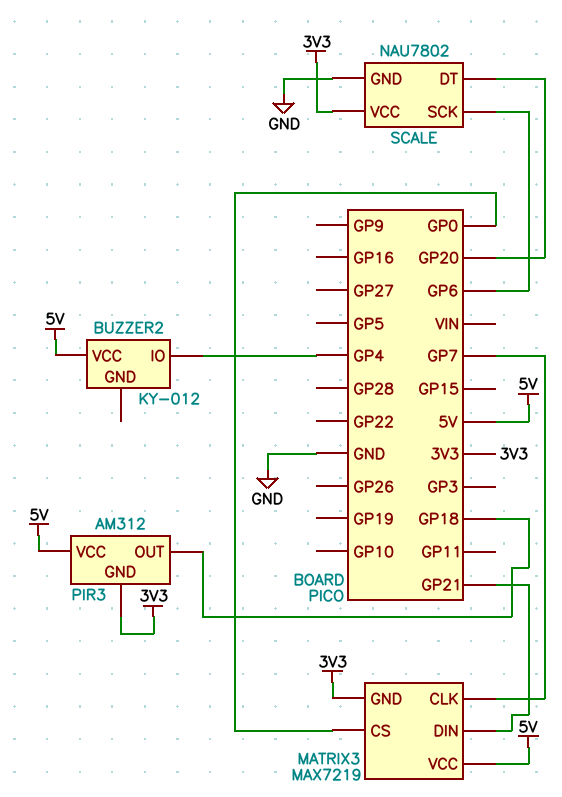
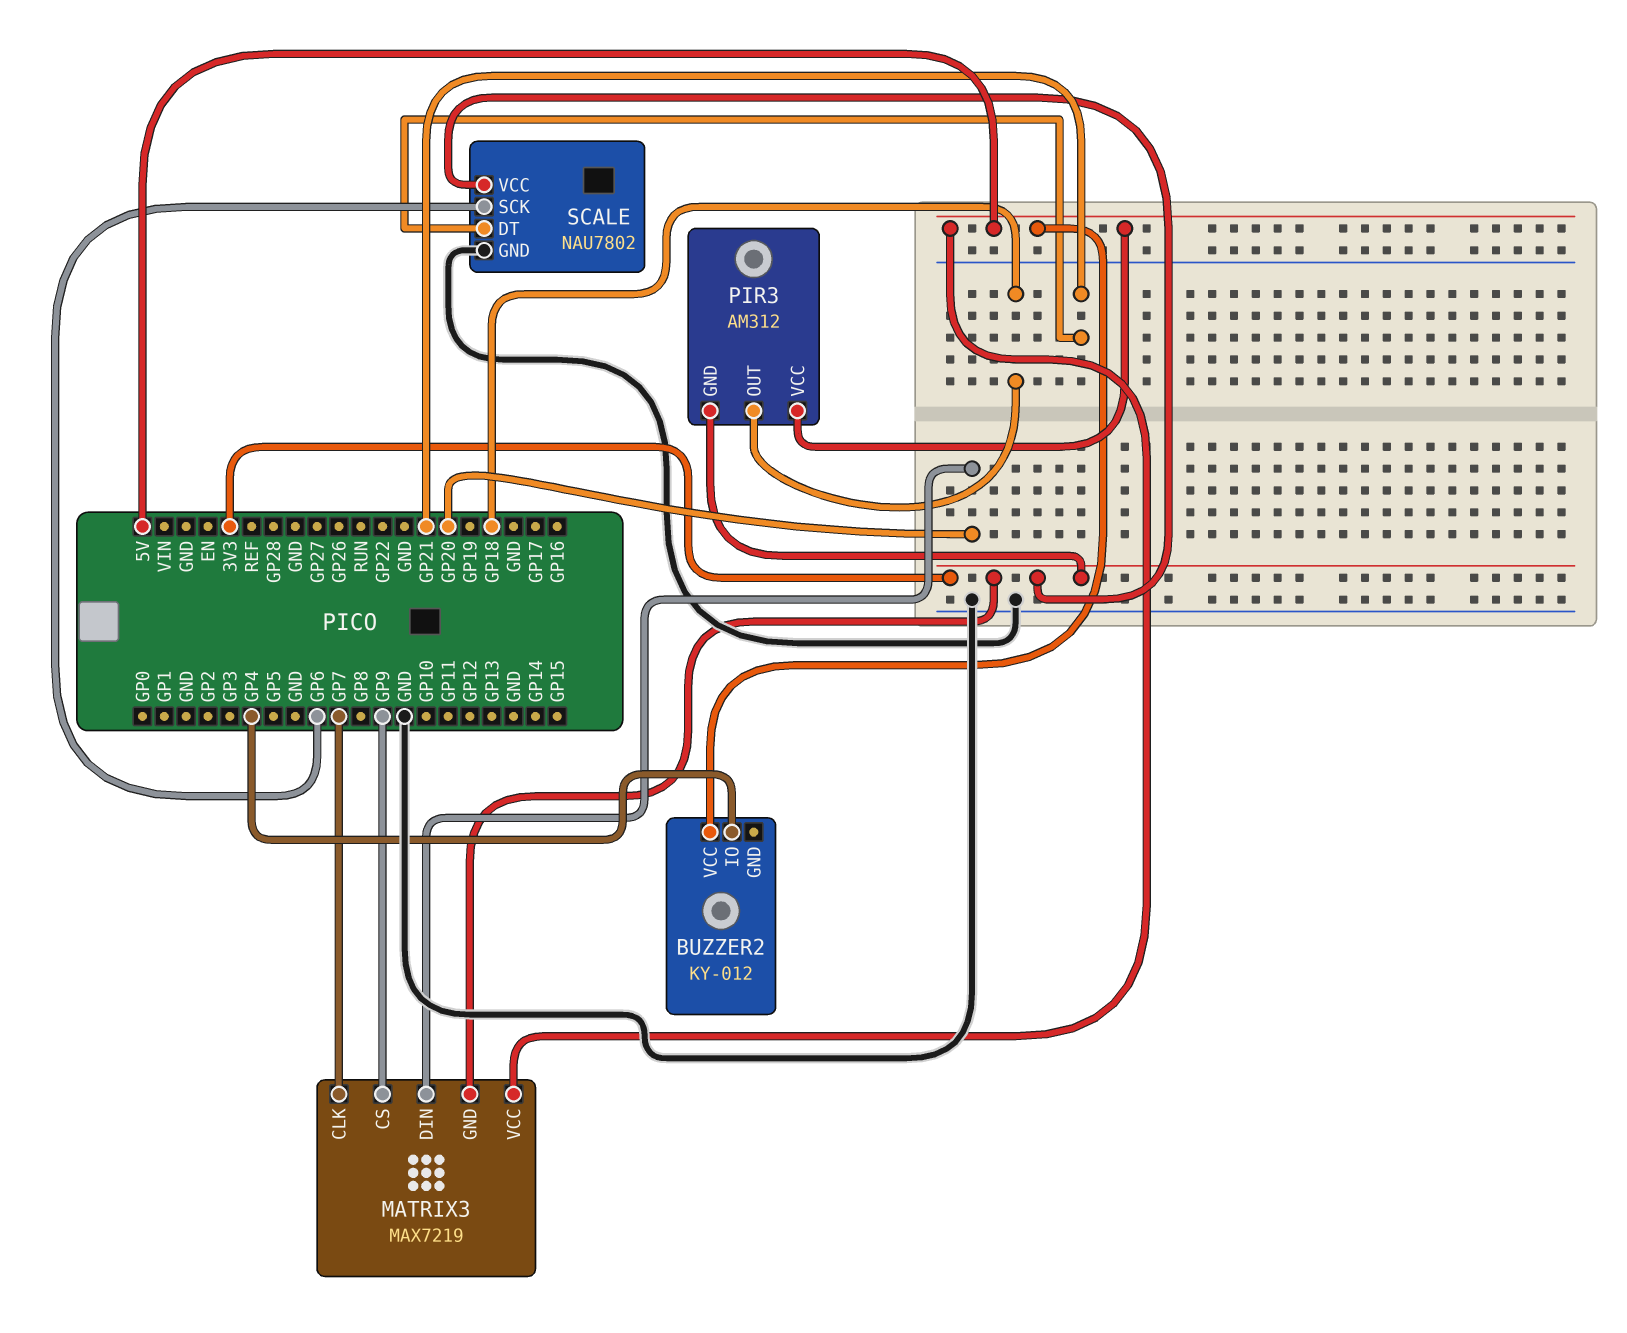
MATRIX3 pin CS: GP0 -> GP9
MATRIX3 pin DIN: GP21 -> GP20
SCALE pin DT: GP20 -> GP21

